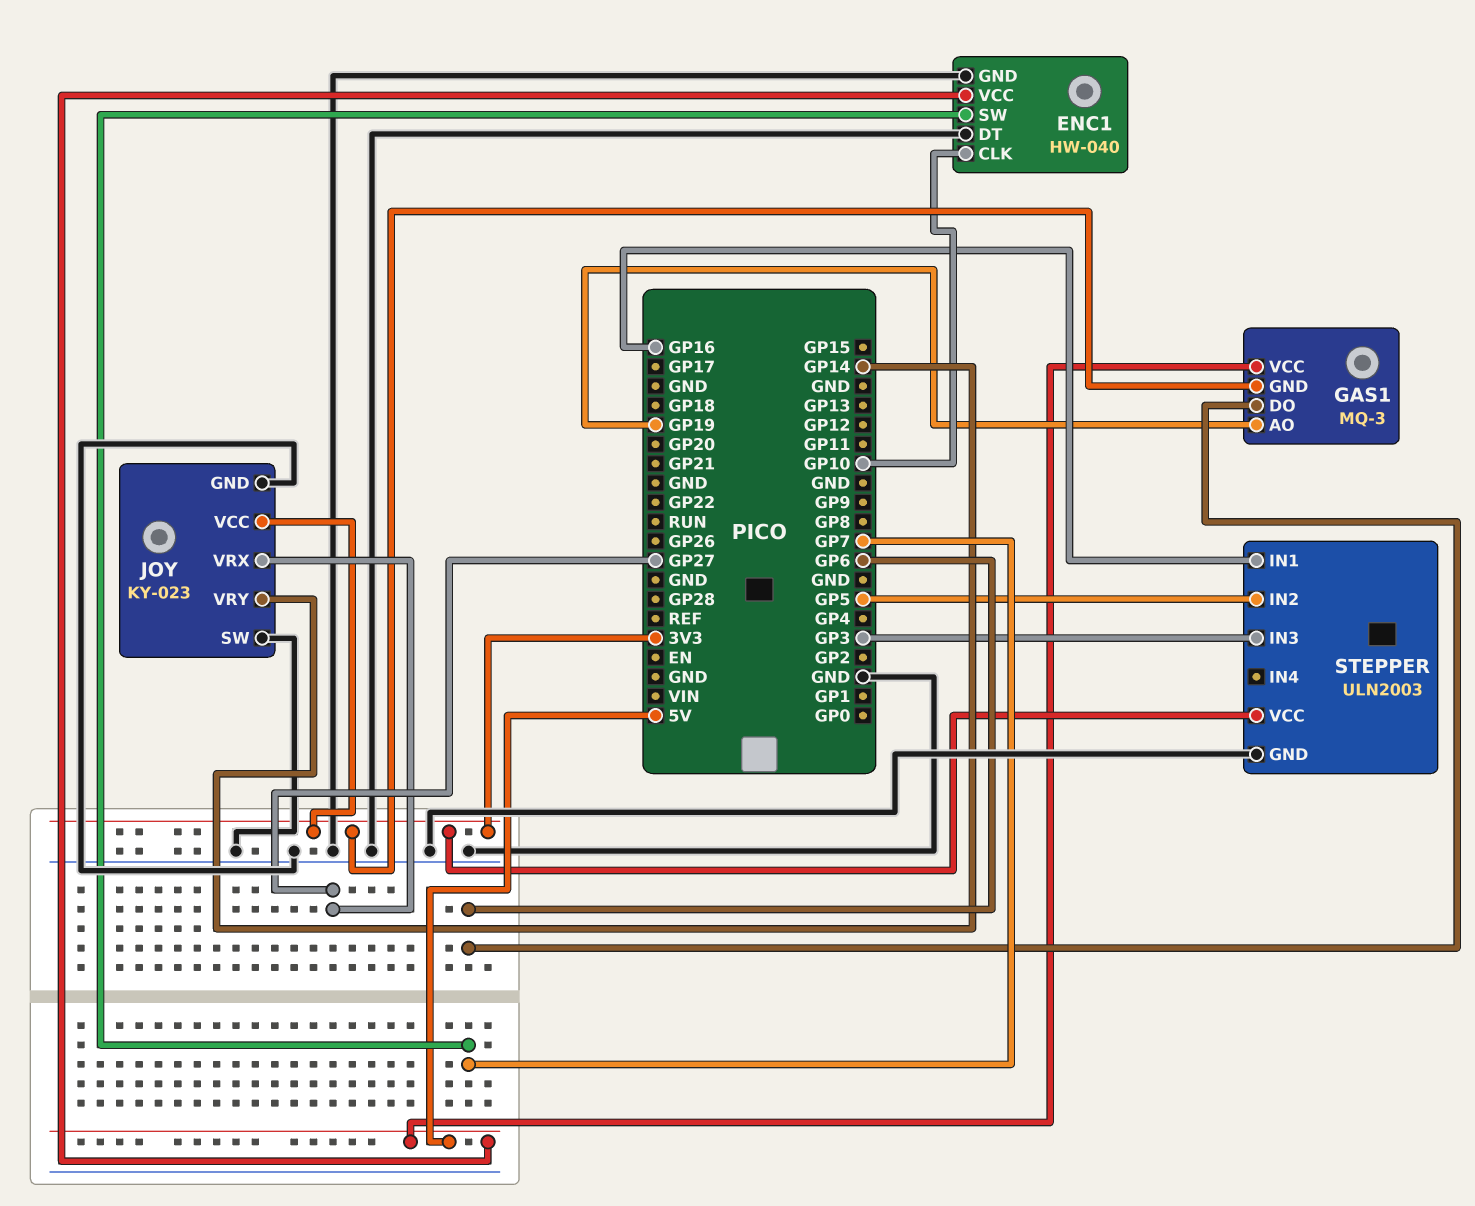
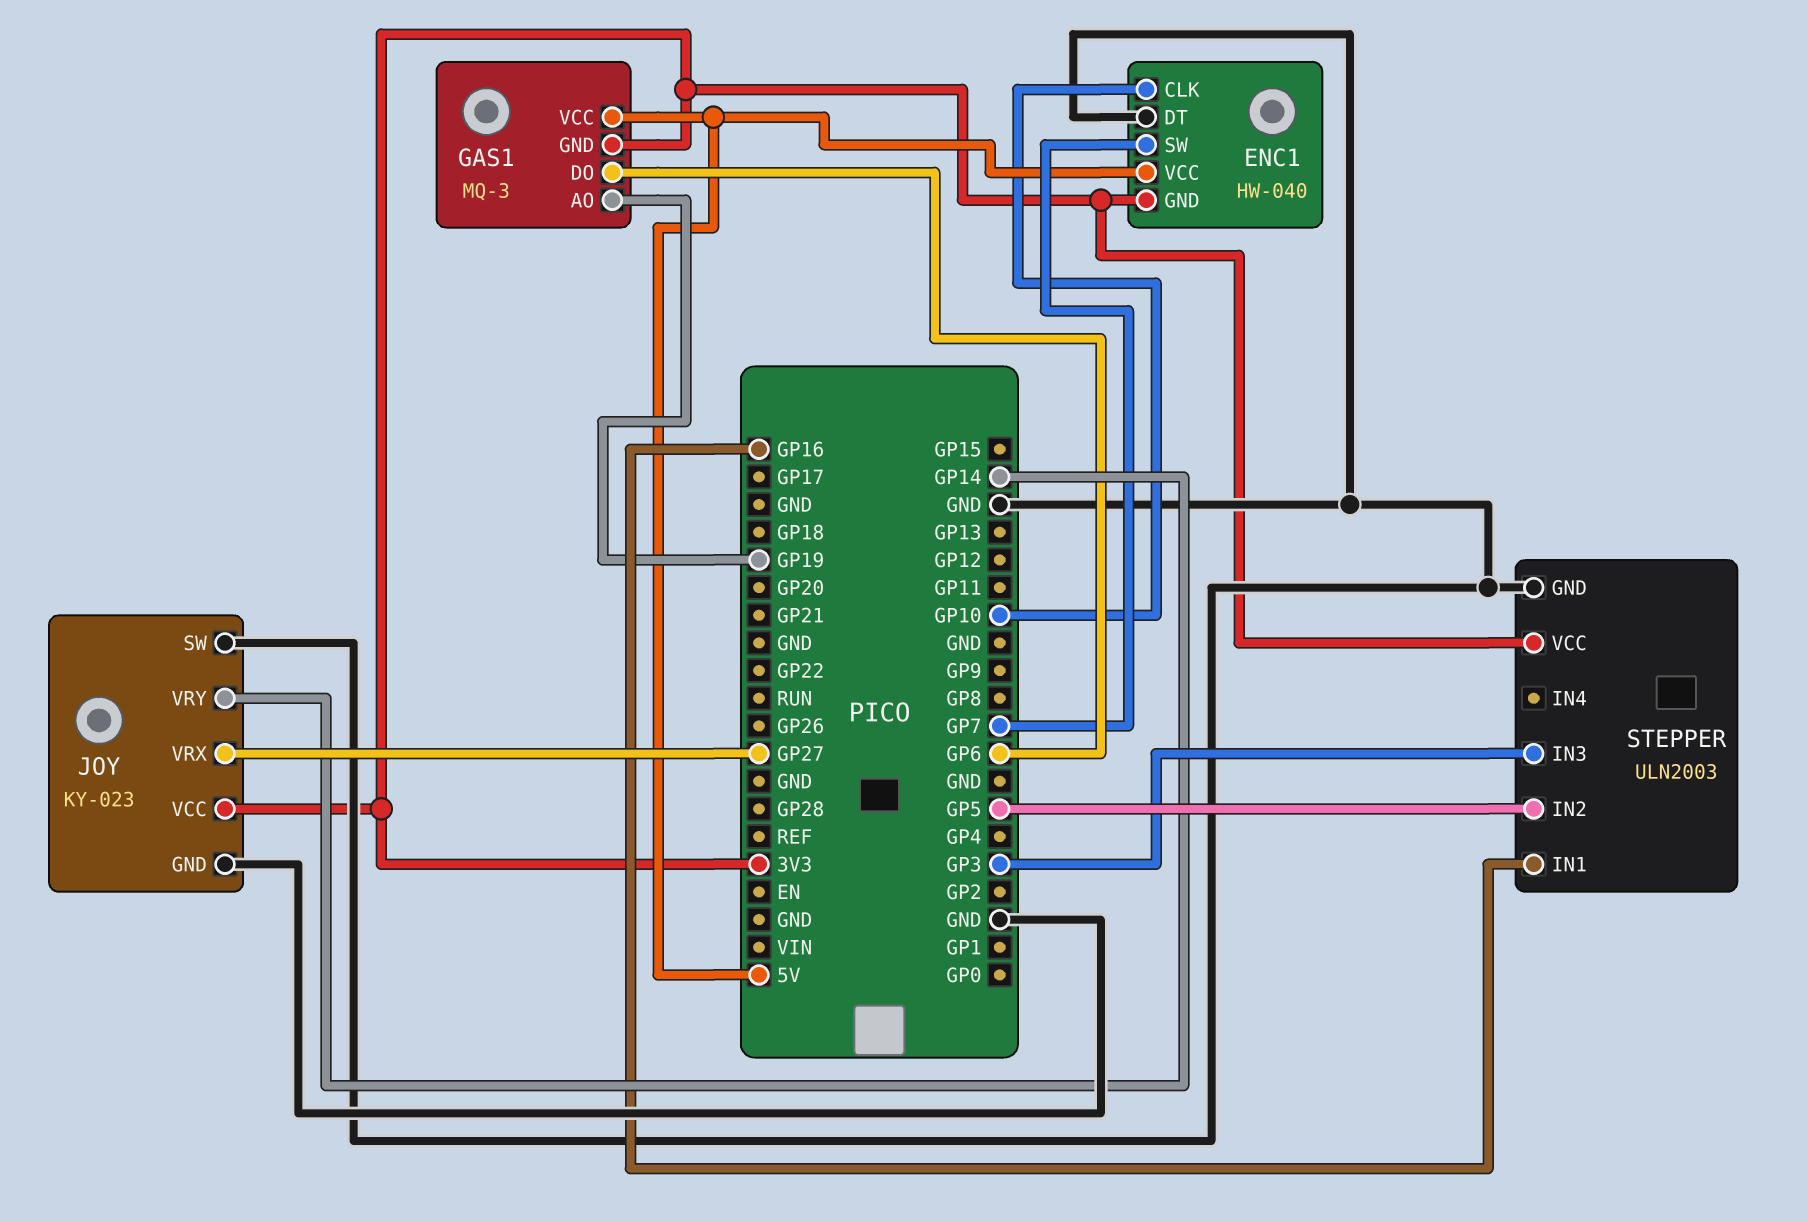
ENC1 pin GND: GND -> 3V3

